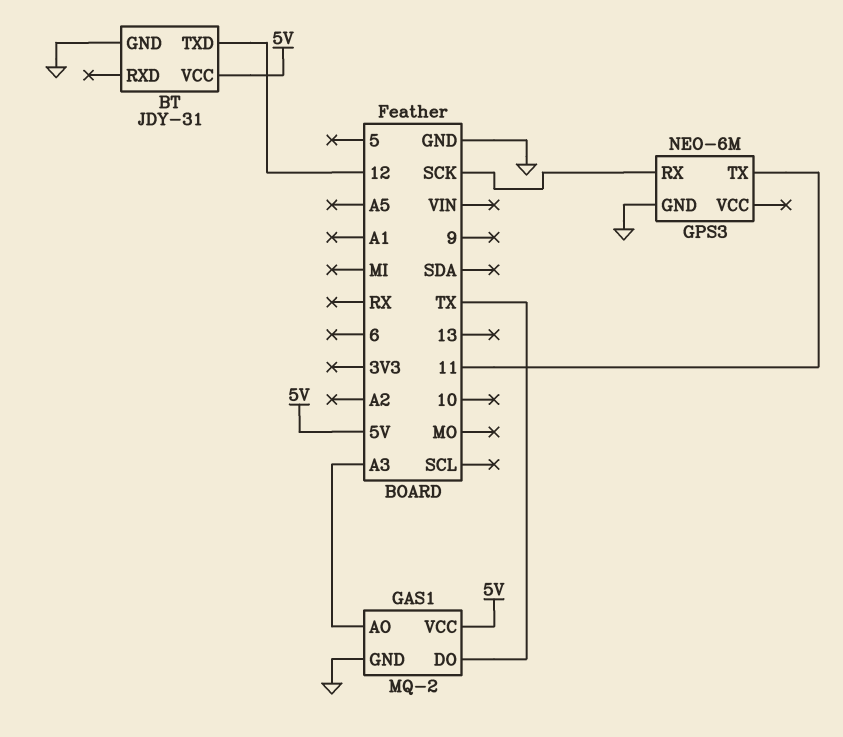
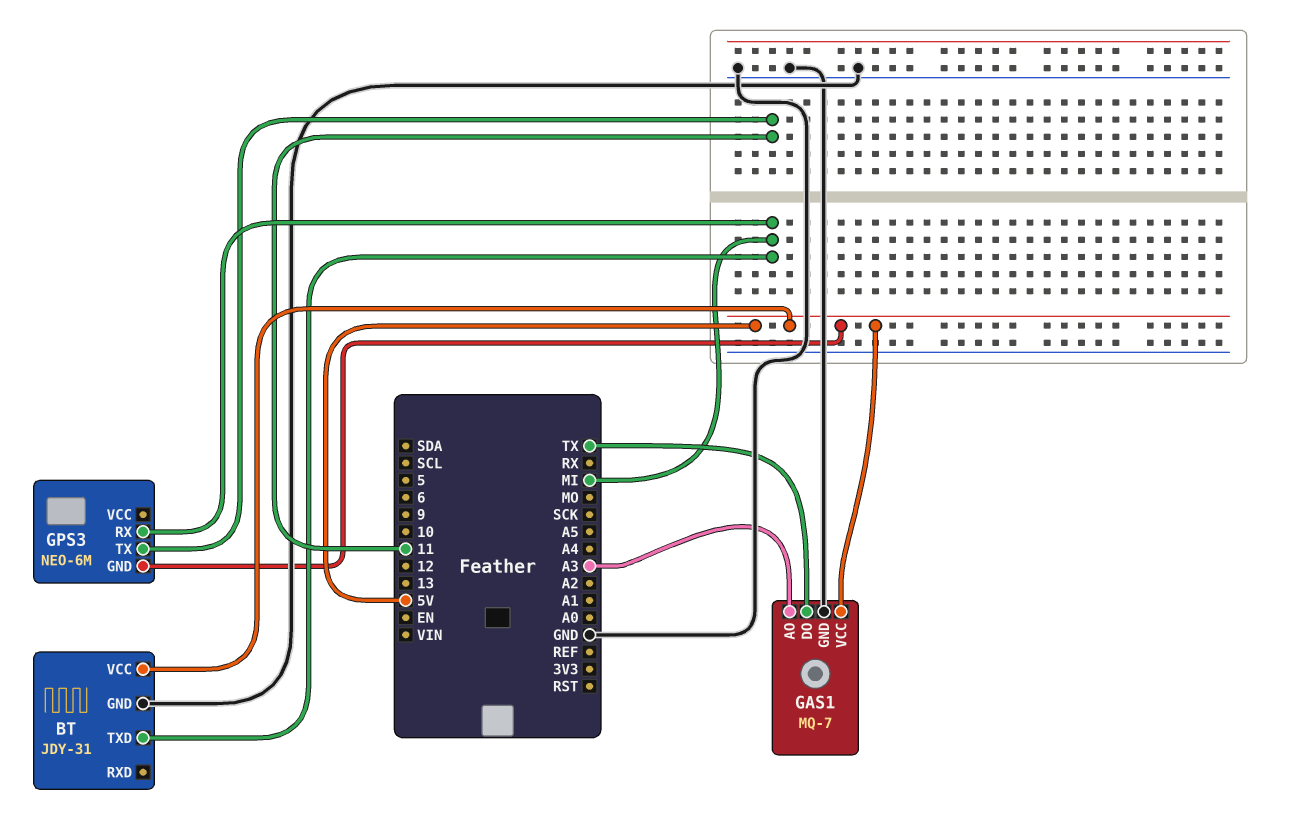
BT pin TXD: 12 -> MI
GAS1: MQ-2 -> MQ-7
GPS3 pin GND: GND -> 5V
GPS3 pin RX: SCK -> MI

